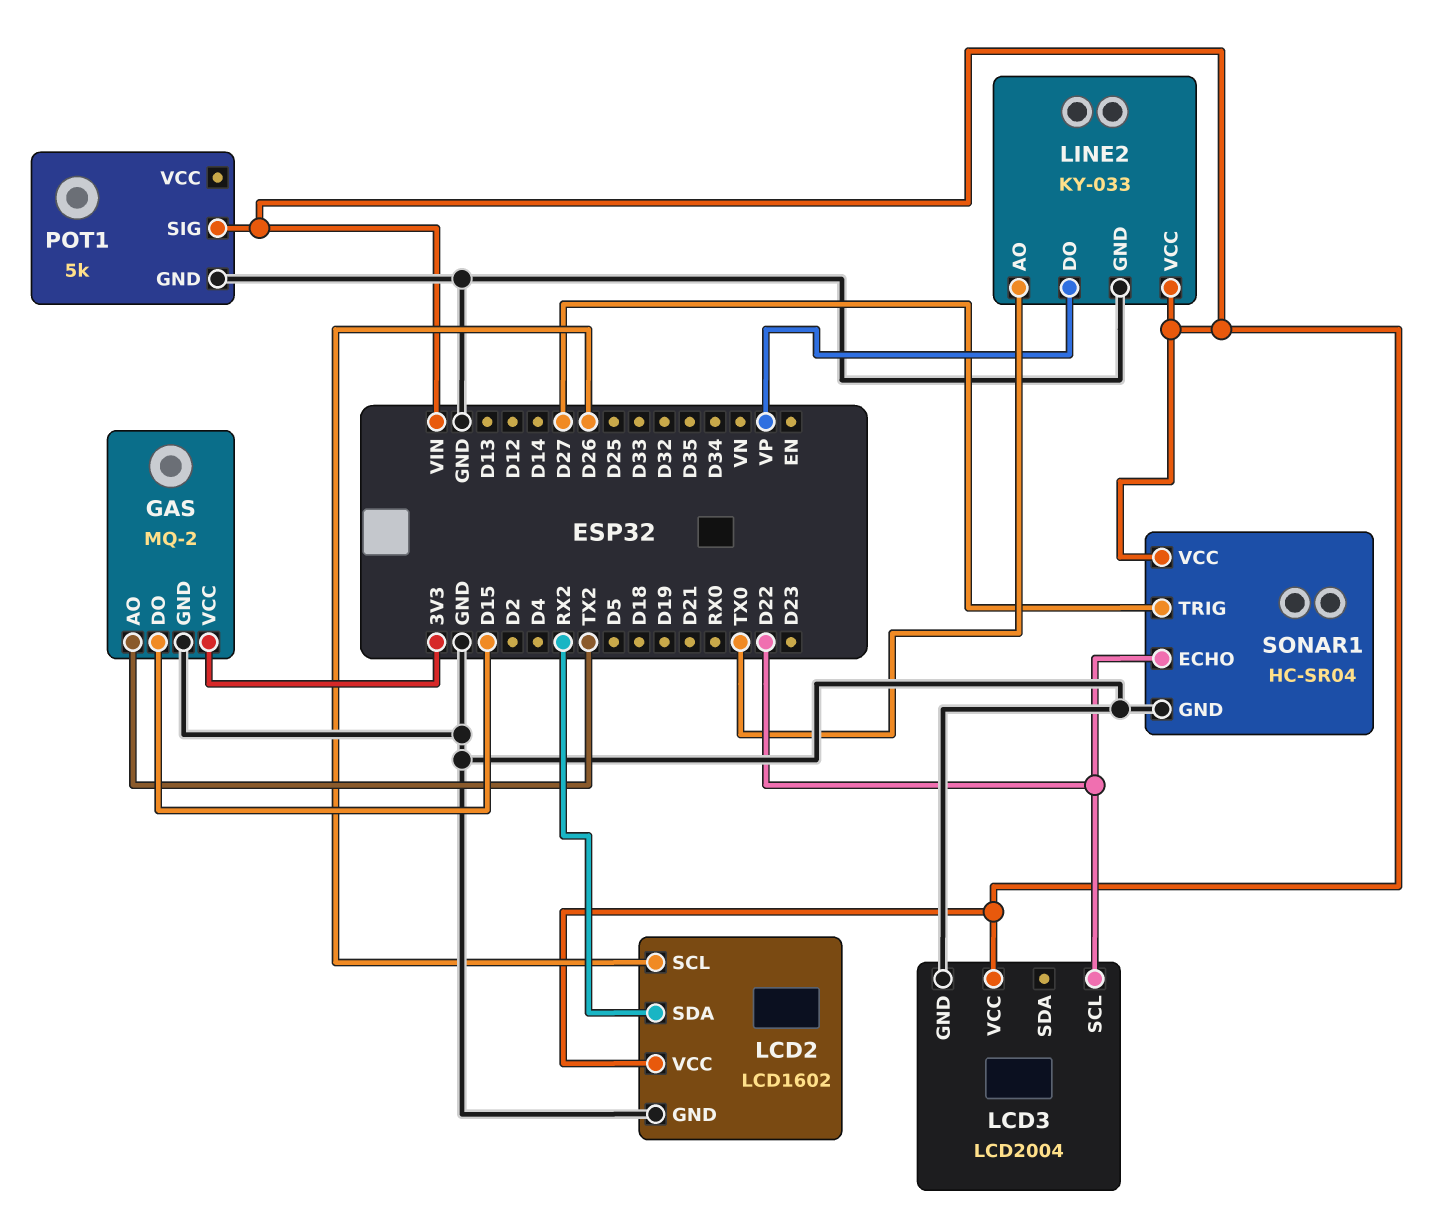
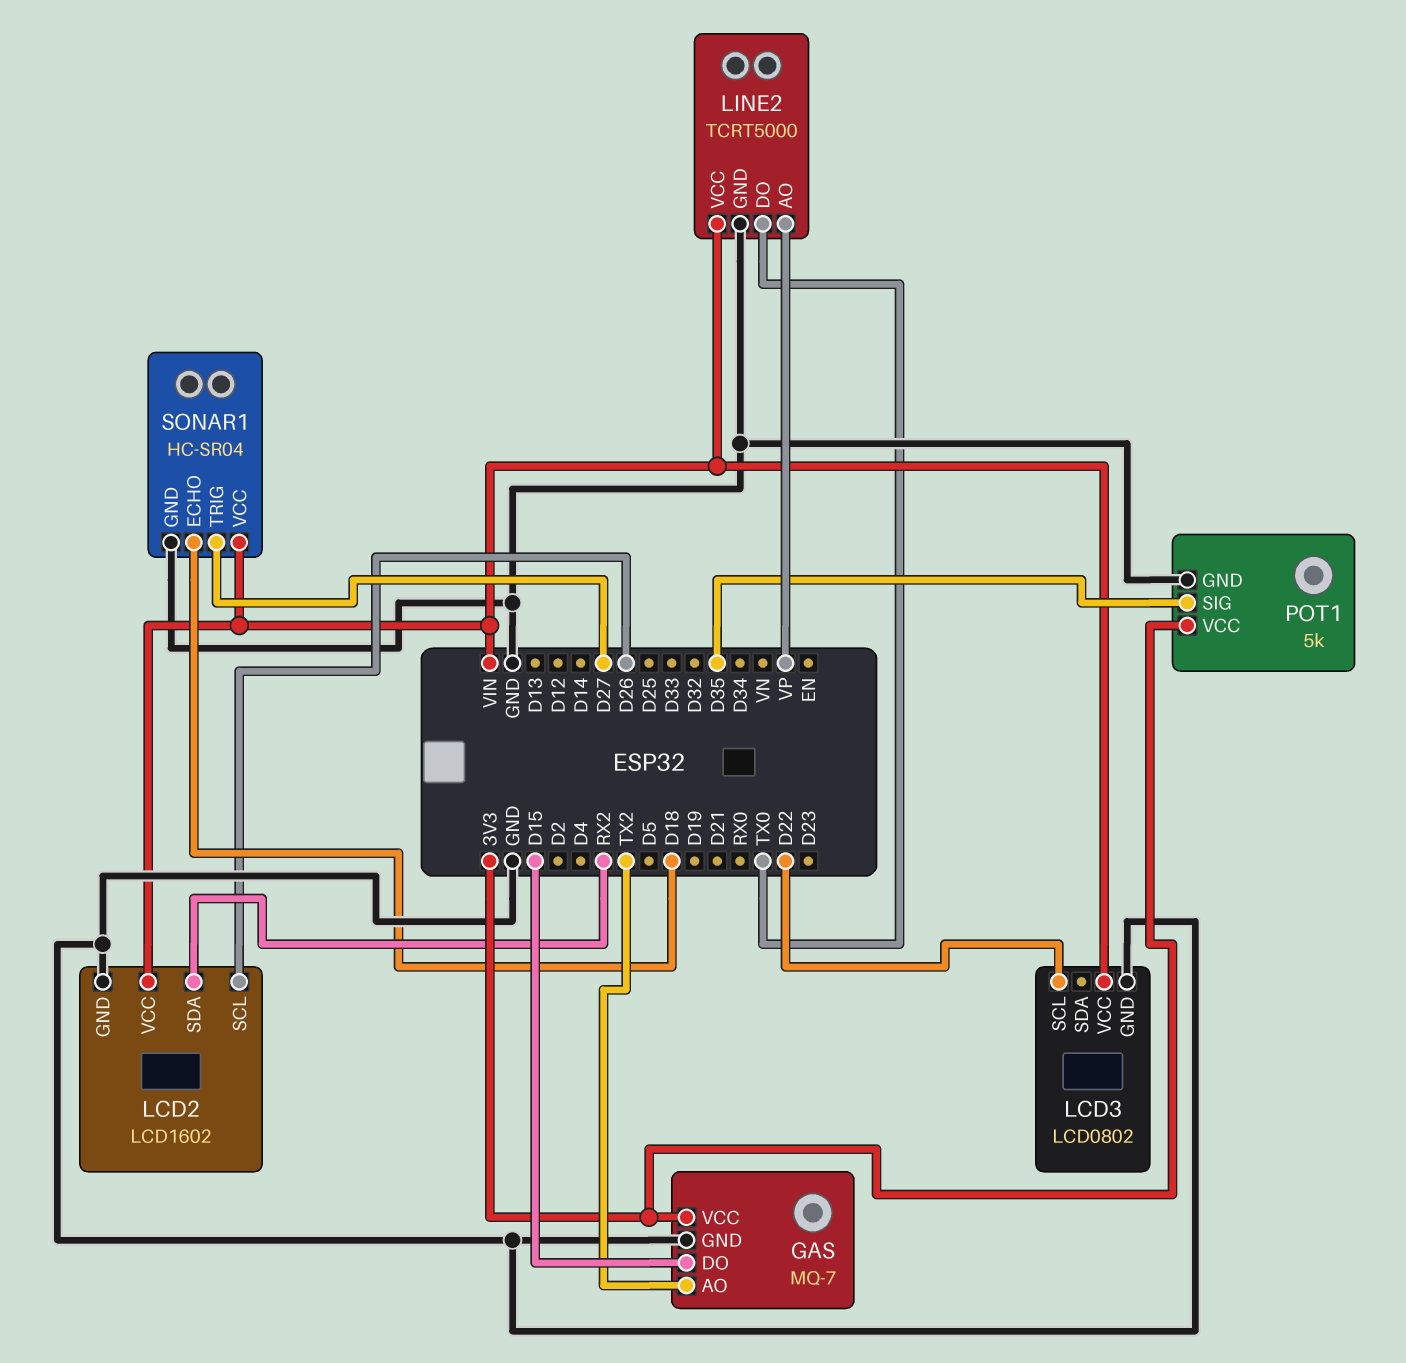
GAS: MQ-2 -> MQ-7
LCD3: LCD2004 -> LCD0802
LINE2: KY-033 -> TCRT5000
LINE2 pin AO: TX0 -> VP
LINE2 pin DO: VP -> TX0
POT1 pin SIG: VIN -> D35
POT1 pin VCC: none -> 3V3
SONAR1 pin ECHO: D22 -> D18

